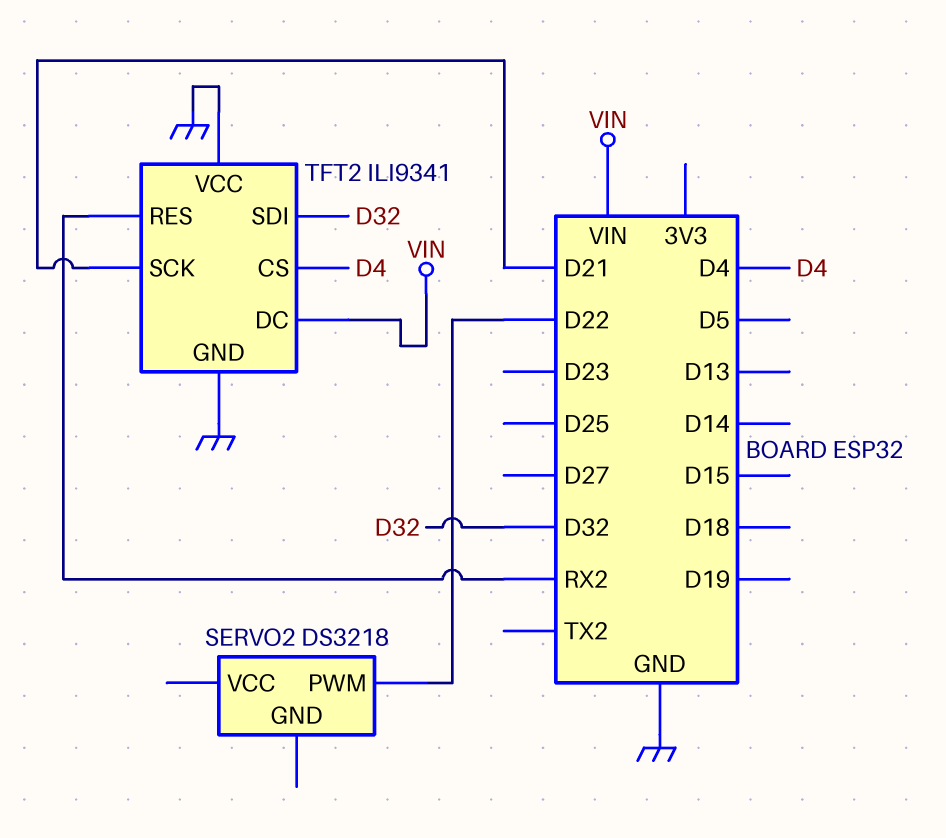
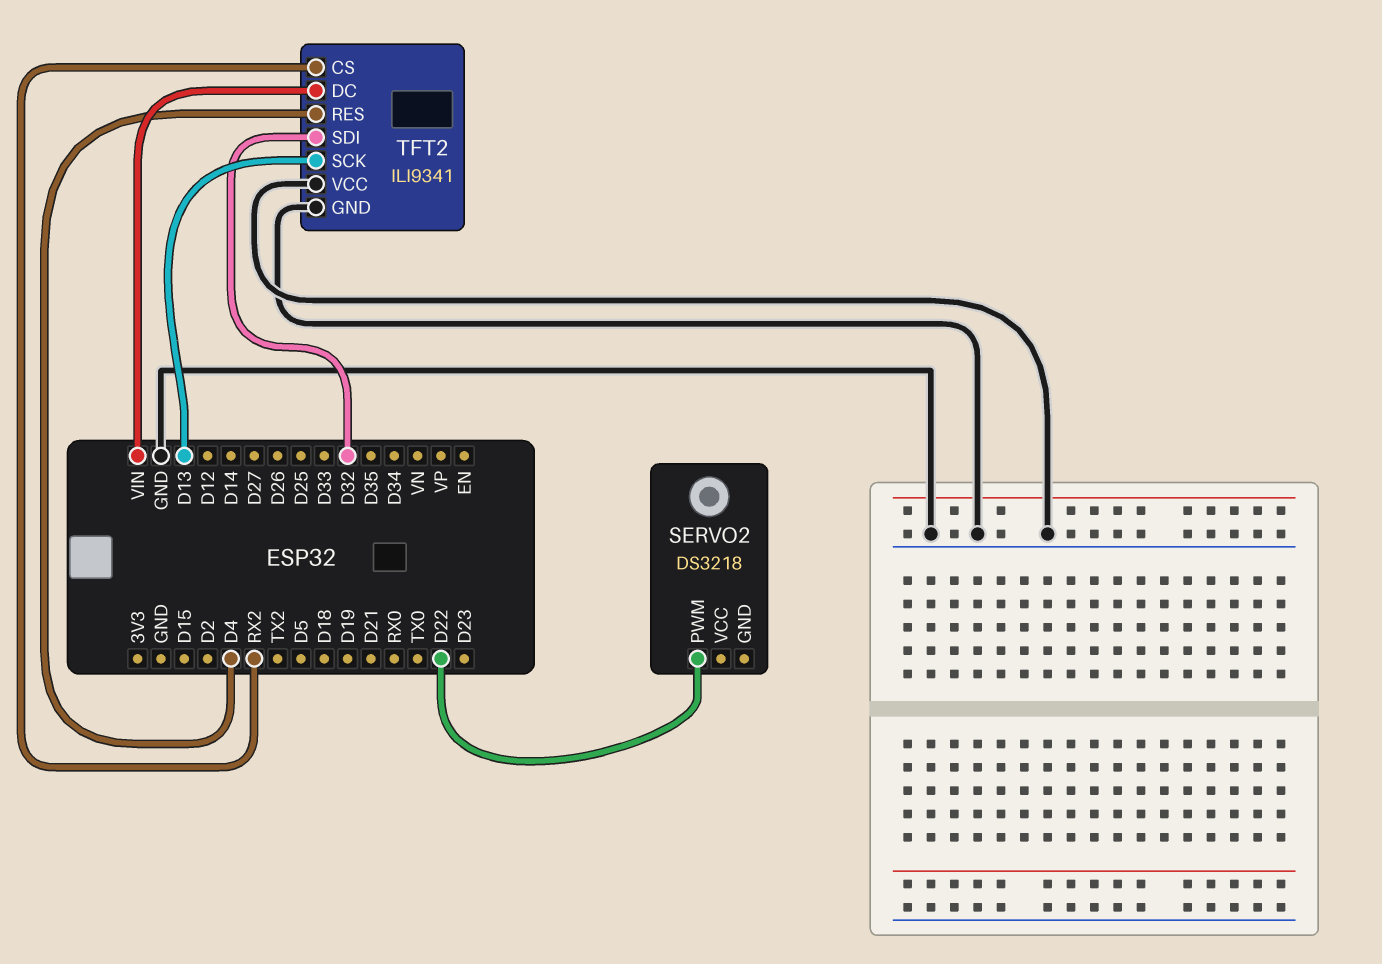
TFT2 pin CS: D4 -> RX2
TFT2 pin RES: RX2 -> D4
TFT2 pin SCK: D21 -> D13

